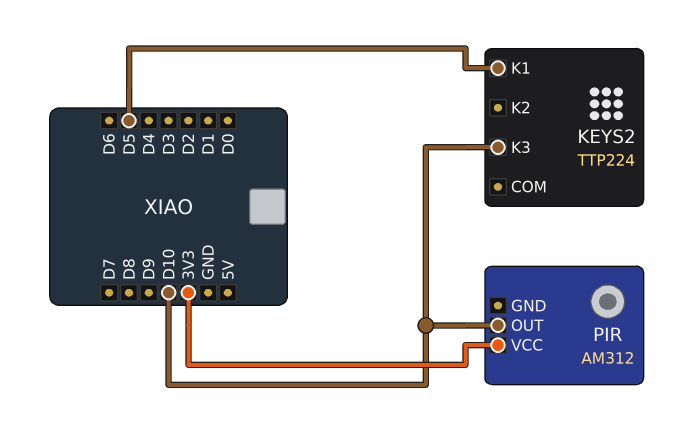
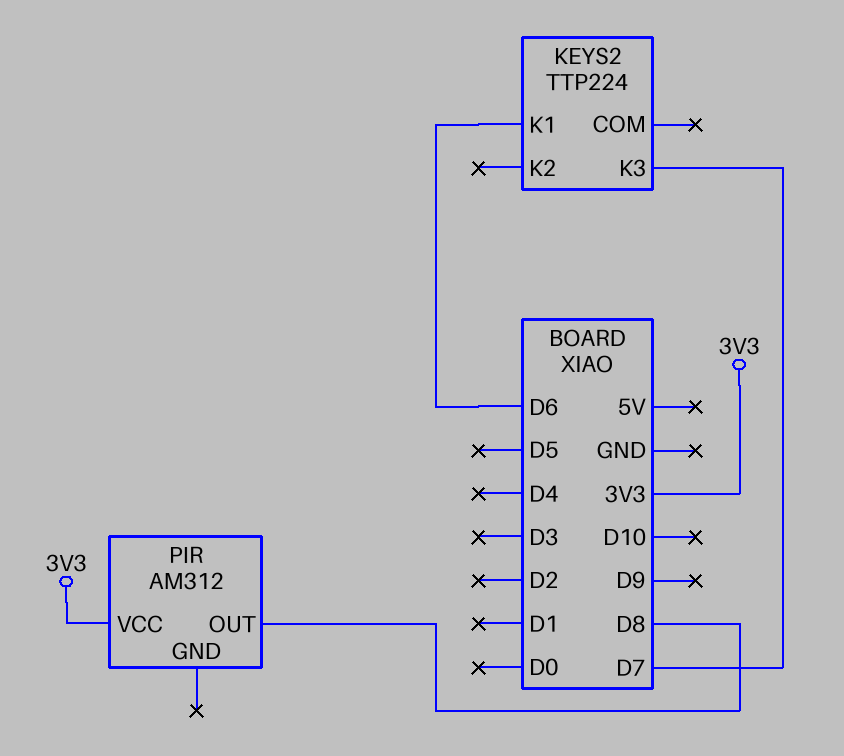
KEYS2 pin K1: D5 -> D6
KEYS2 pin K3: D10 -> D7
PIR pin OUT: D10 -> D8

